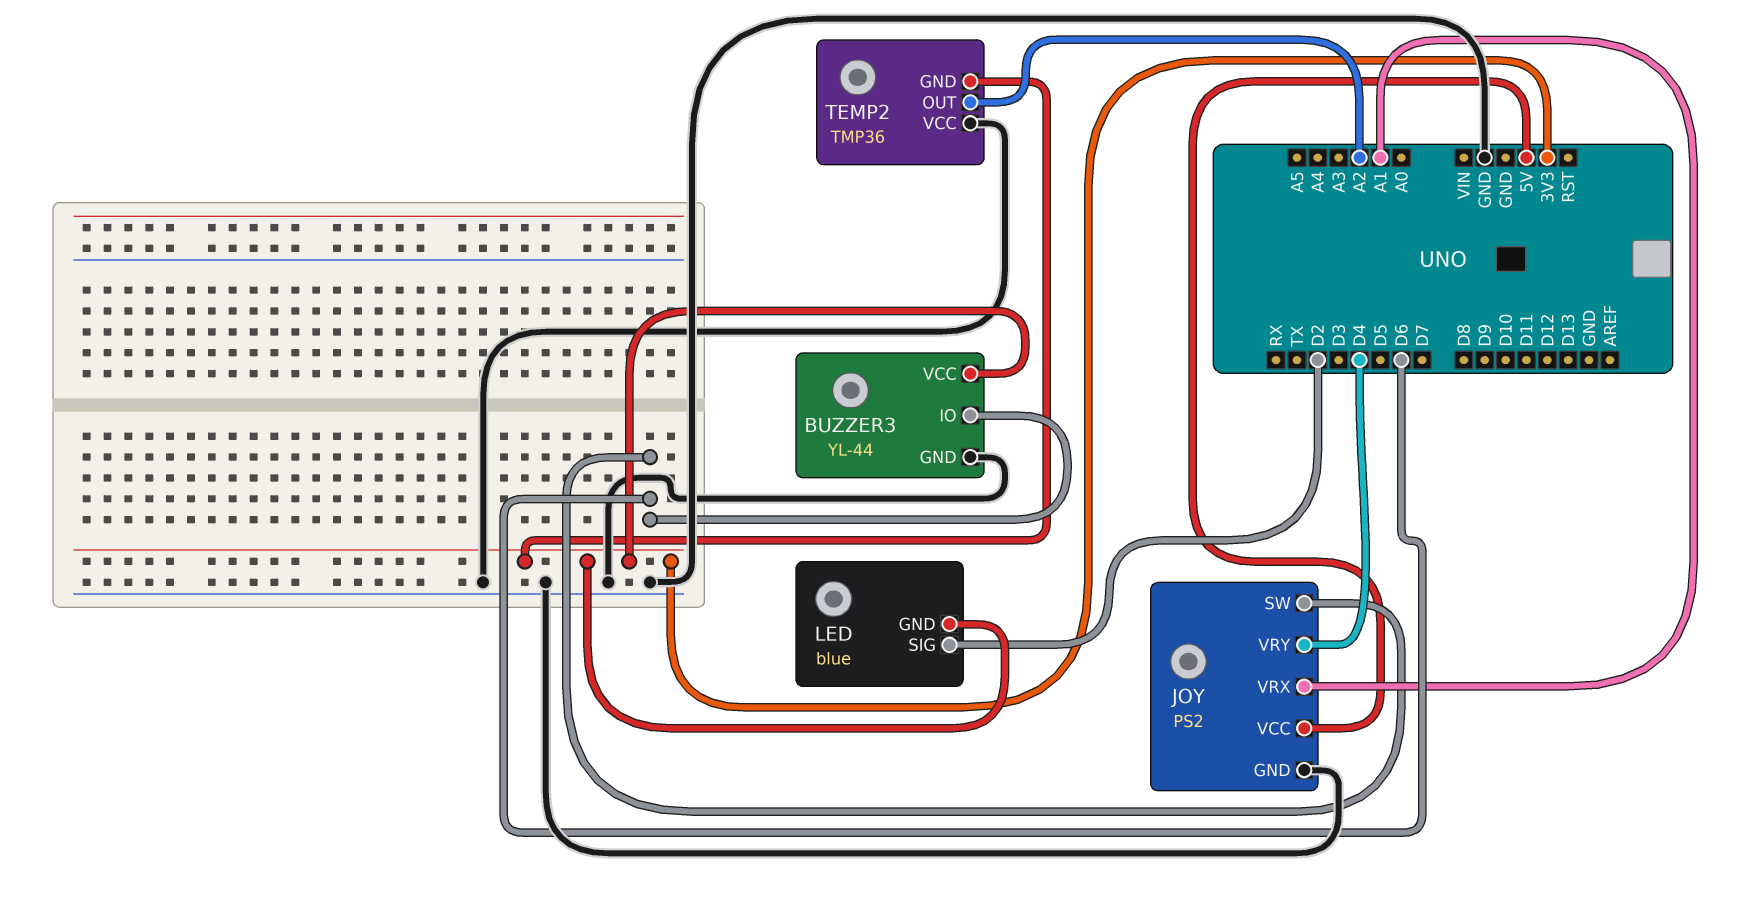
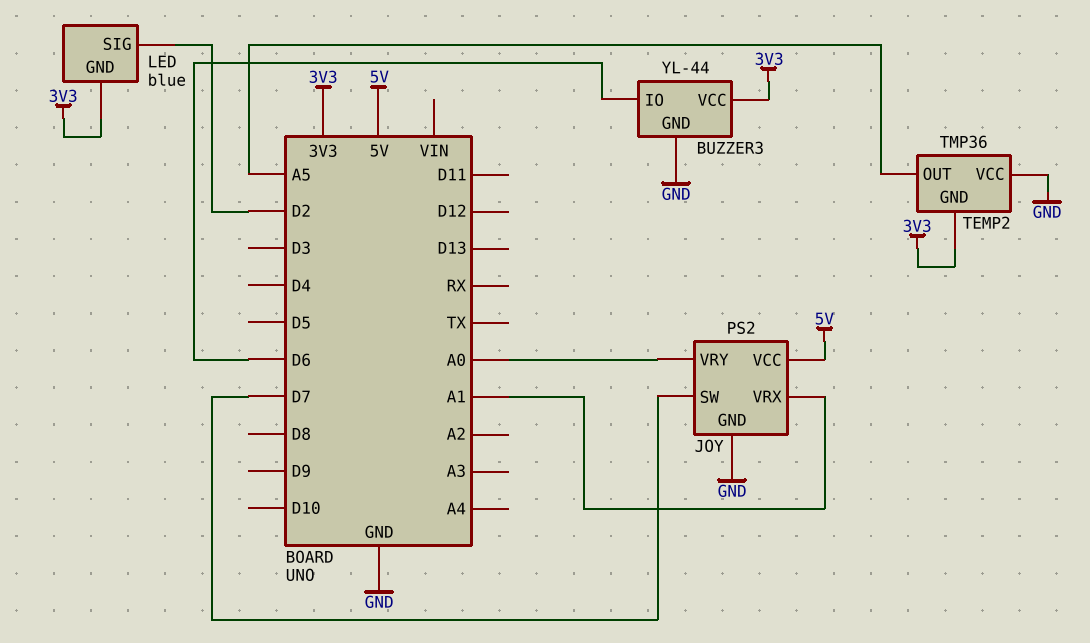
JOY pin SW: D6 -> D7
JOY pin VRY: D4 -> A0
TEMP2 pin OUT: A2 -> A5

